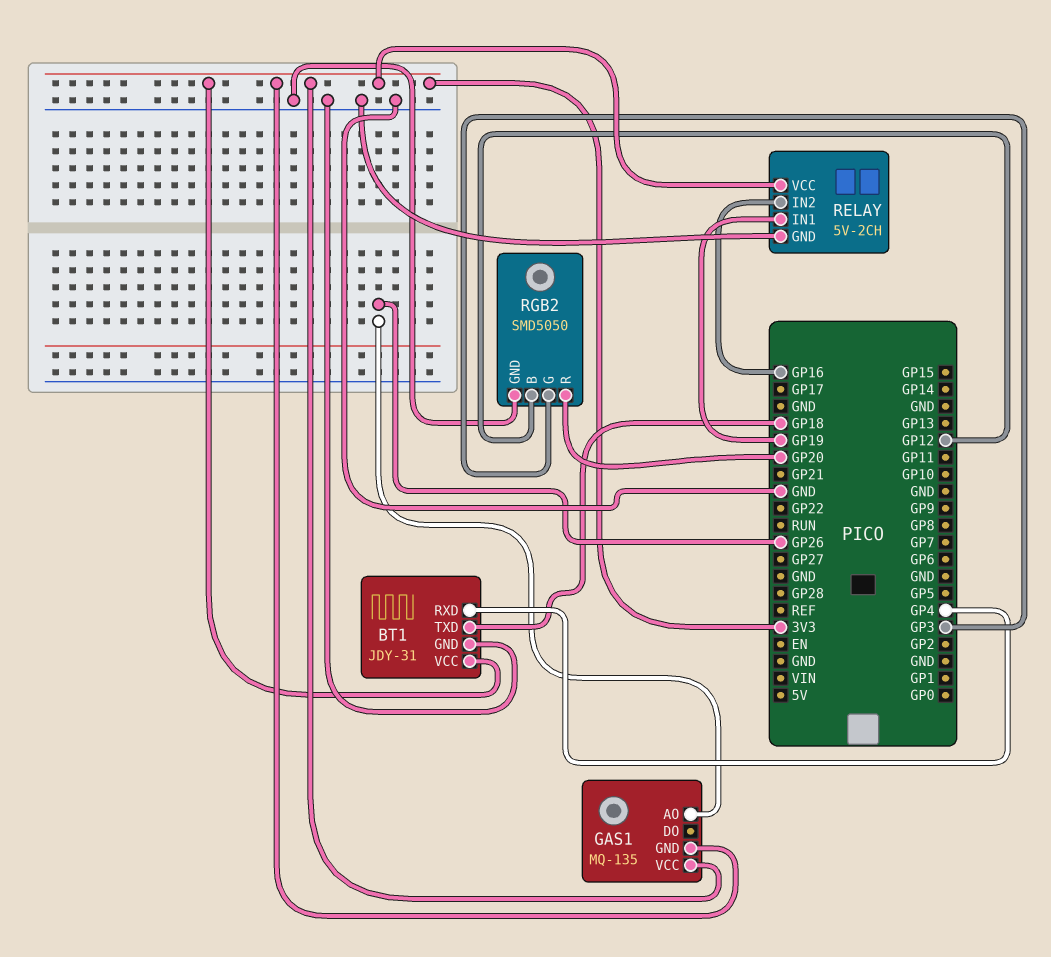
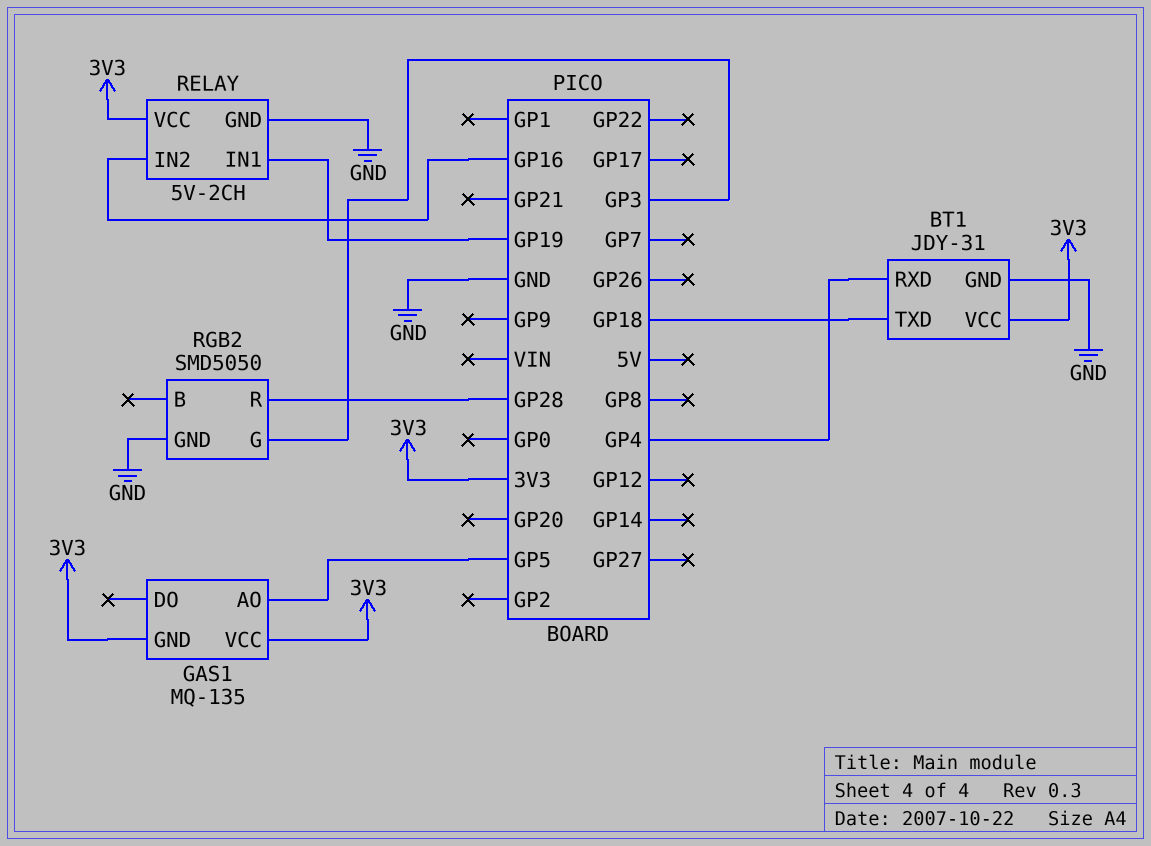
GAS1 pin AO: GP26 -> GP5
RGB2 pin B: GP12 -> none
RGB2 pin R: GP20 -> GP28

